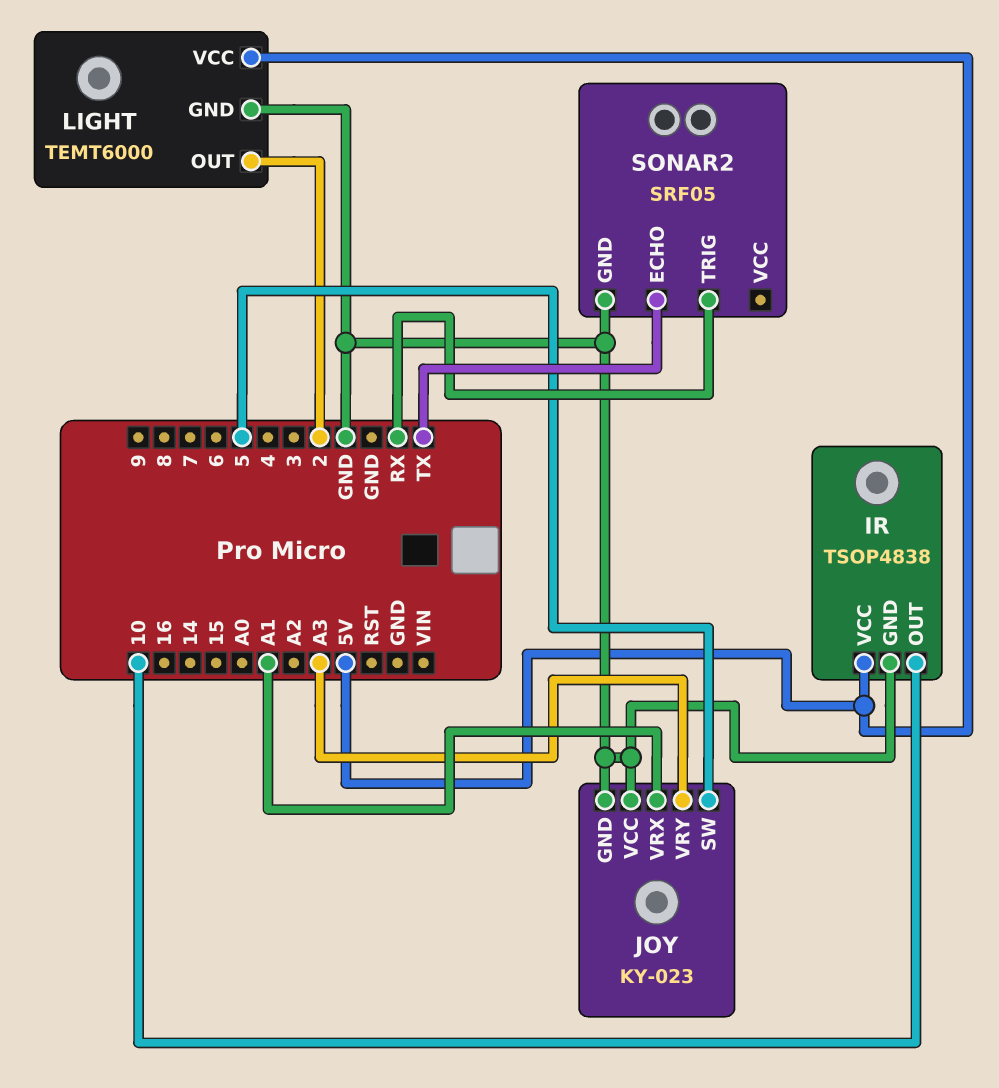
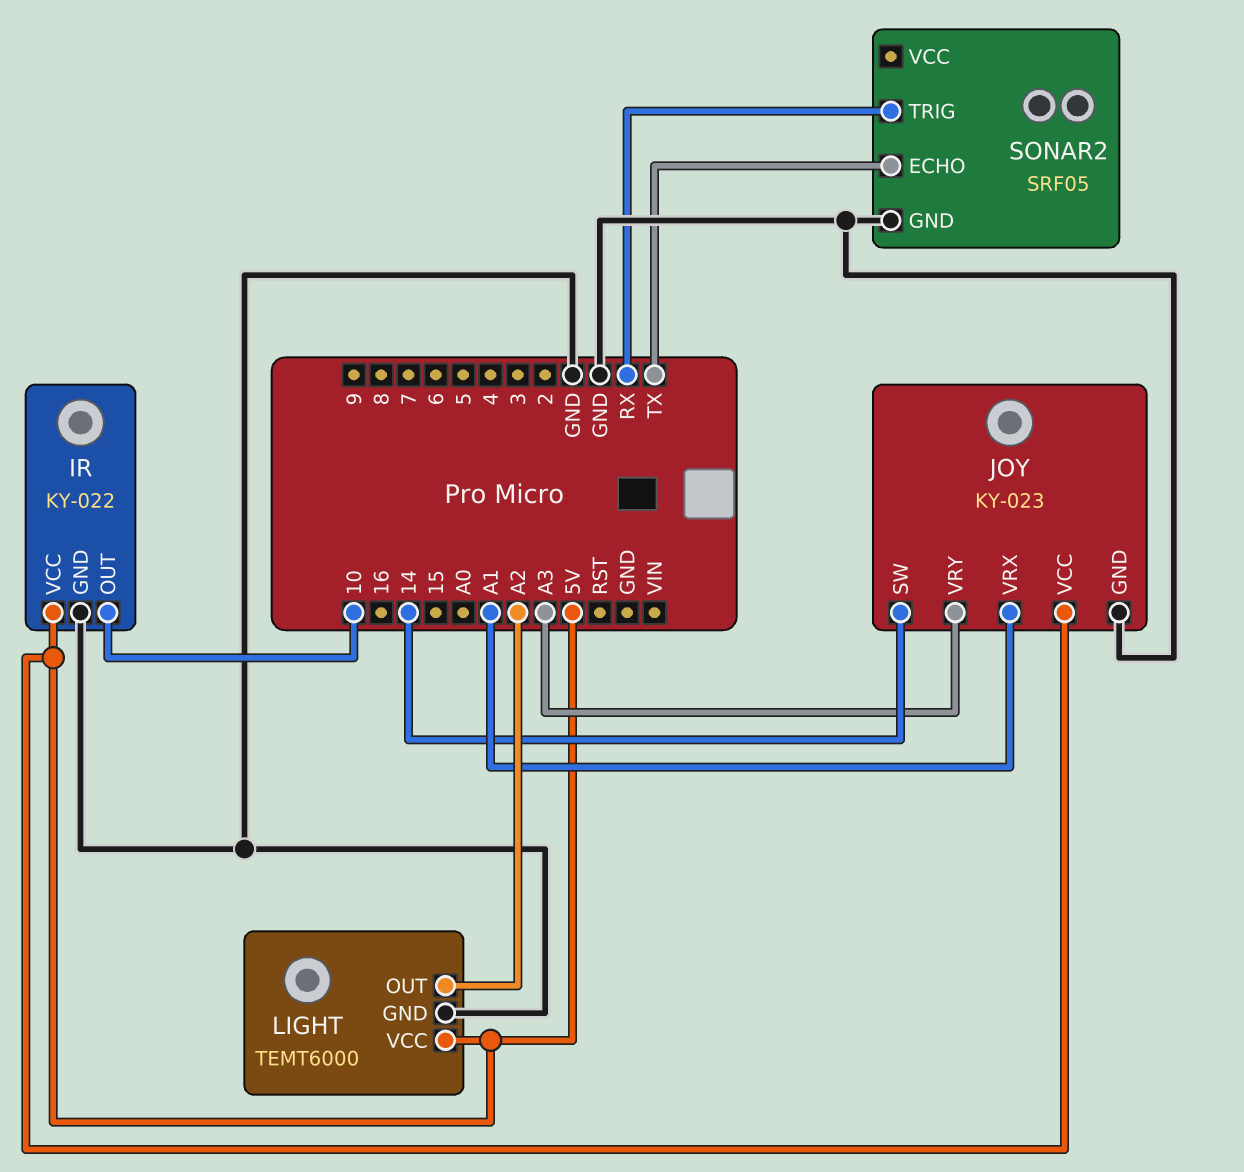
IR: TSOP4838 -> KY-022
JOY pin SW: 5 -> 14
JOY pin VCC: GND -> 5V
LIGHT pin OUT: 2 -> A2

